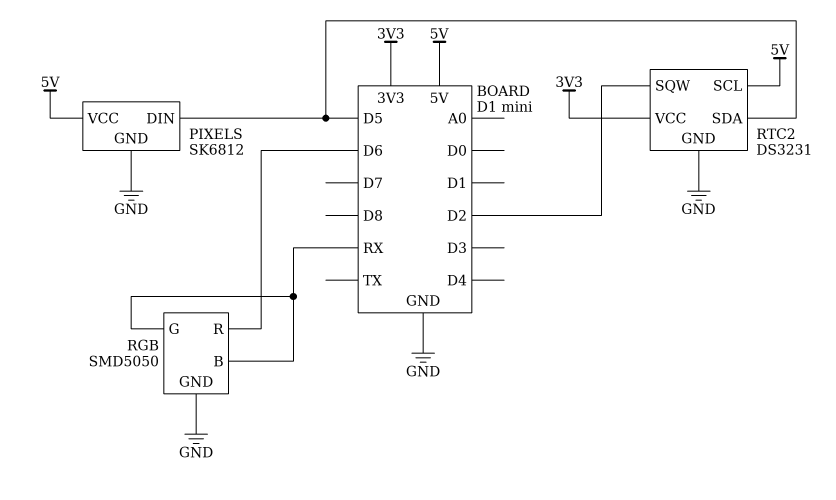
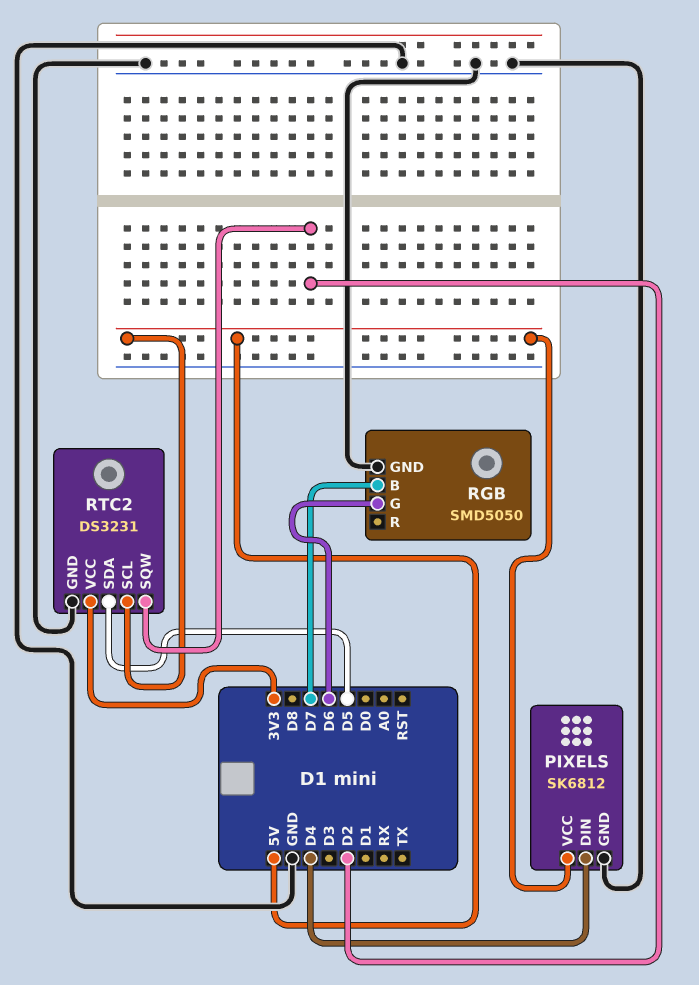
PIXELS pin DIN: D5 -> D4
RGB pin B: RX -> D7
RGB pin G: RX -> D6
RGB pin R: D6 -> none

